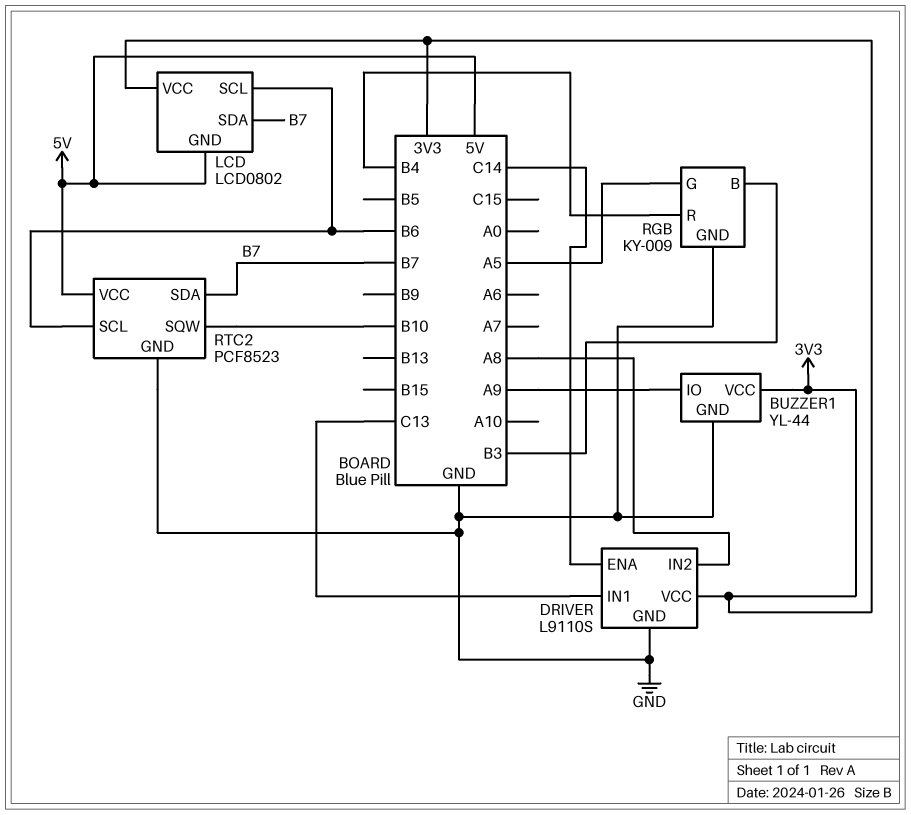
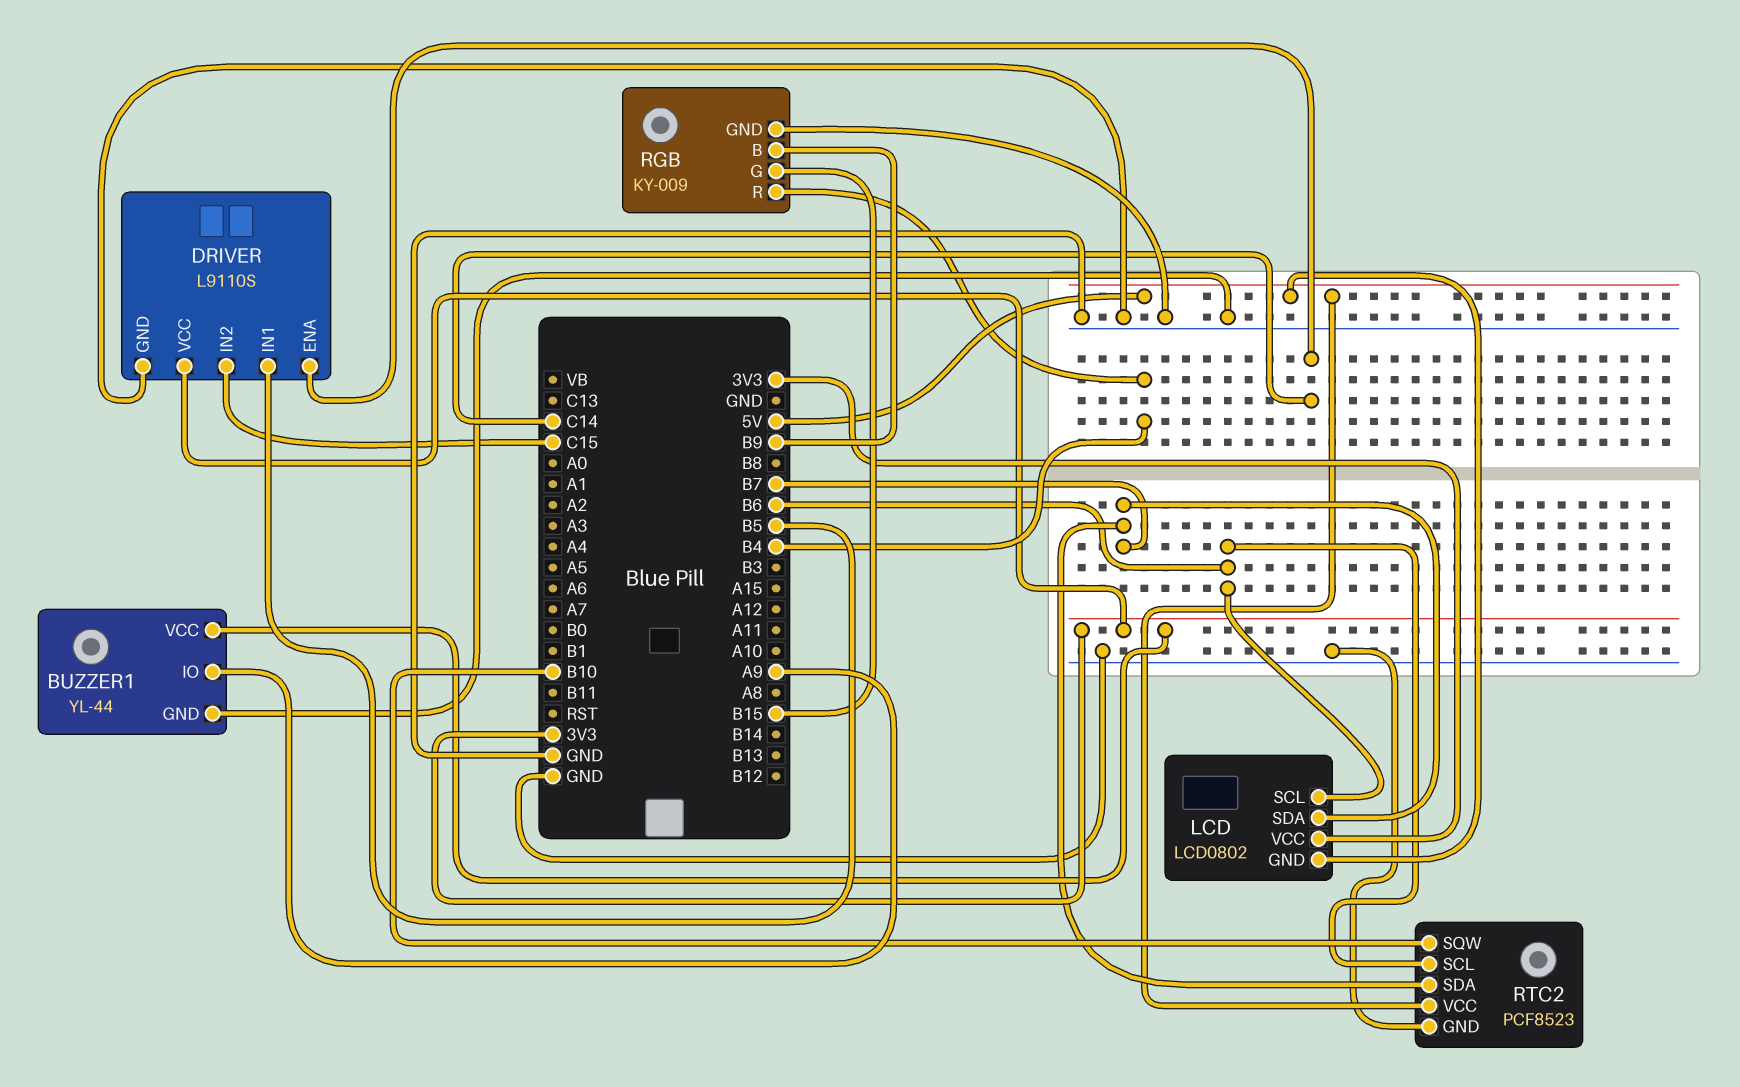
DRIVER pin IN1: C13 -> B5
DRIVER pin IN2: A8 -> C15
RGB pin B: B3 -> B9
RGB pin G: A5 -> B15

